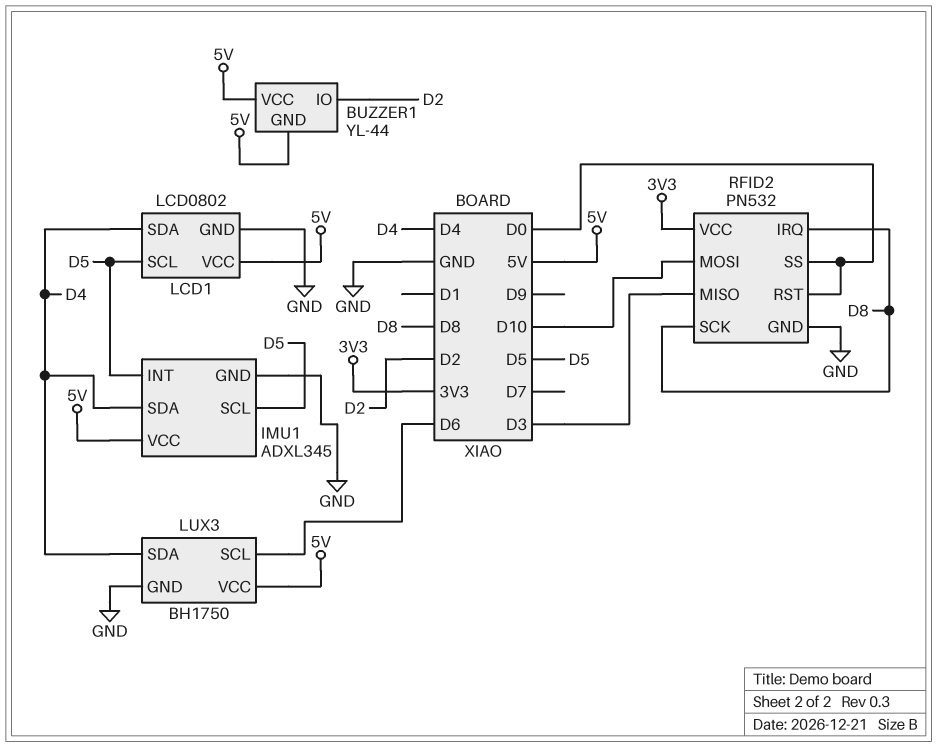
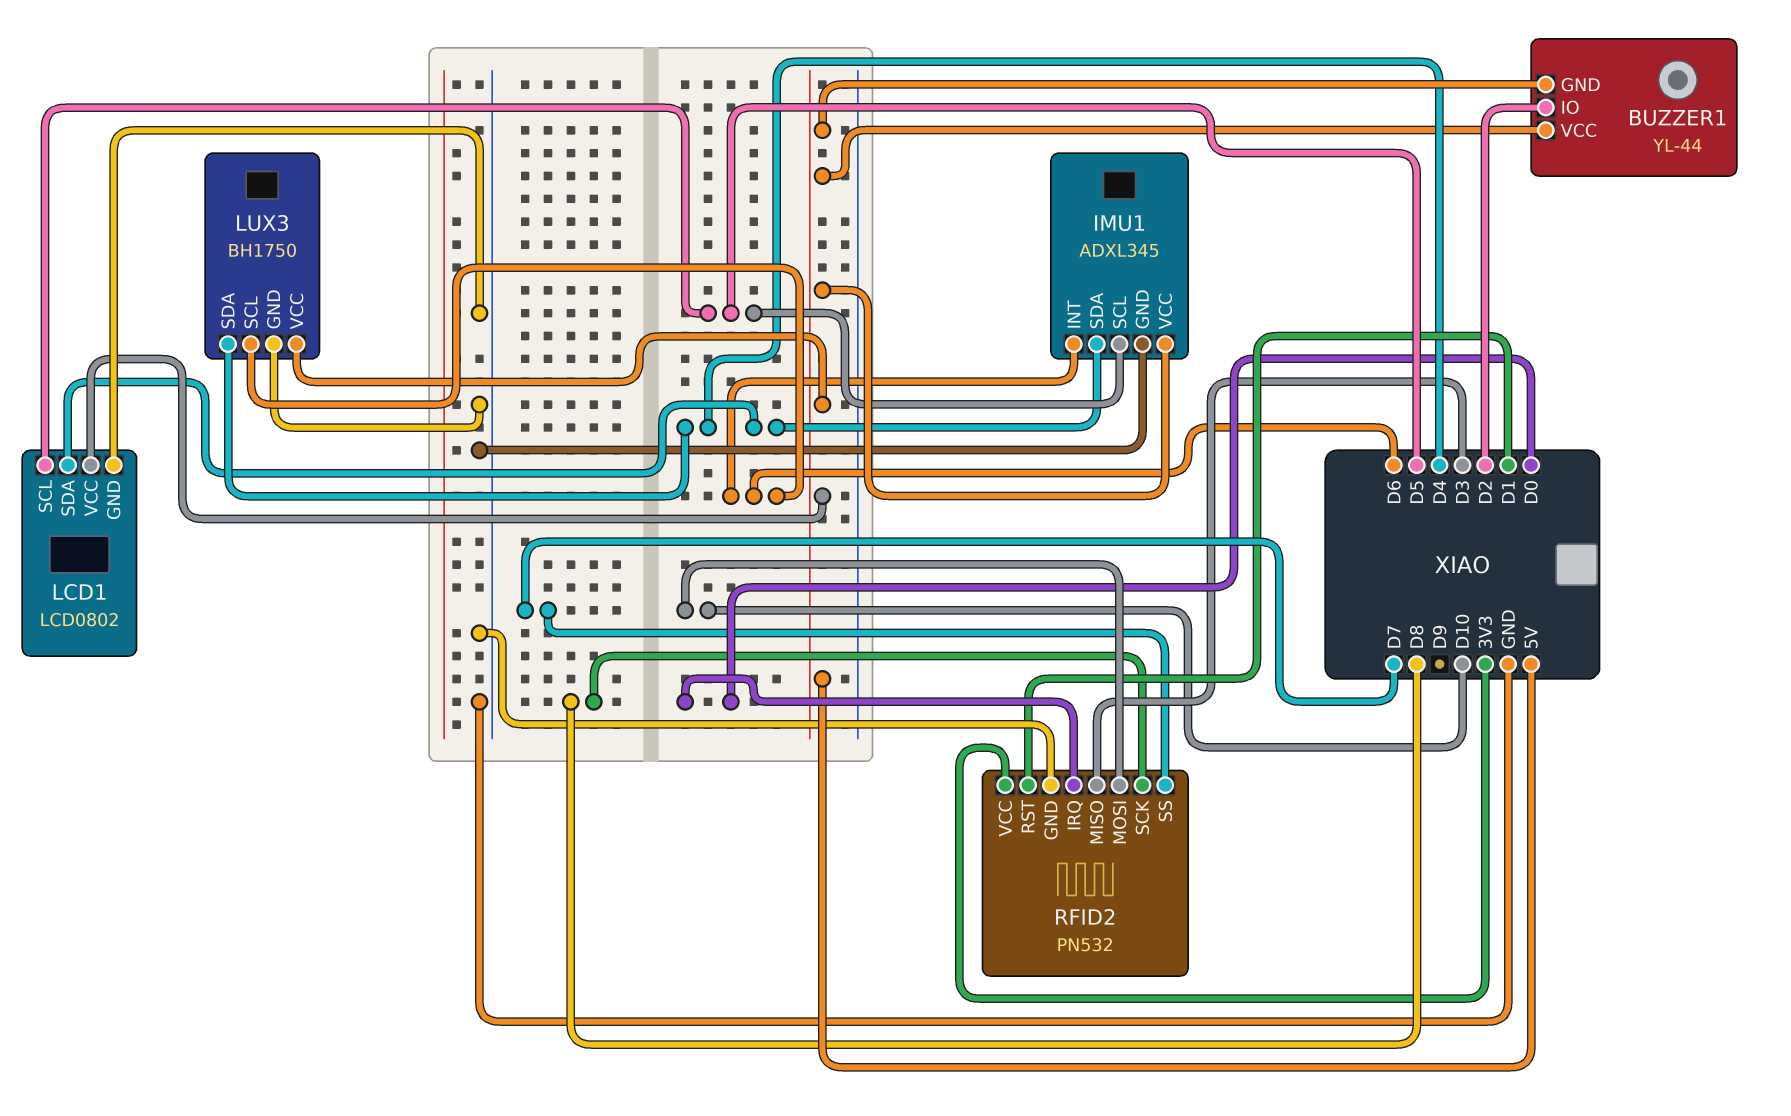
IMU1 pin INT: D5 -> D6
RFID2 pin IRQ: D8 -> D0
RFID2 pin RST: D0 -> D1
RFID2 pin SS: D0 -> D7

